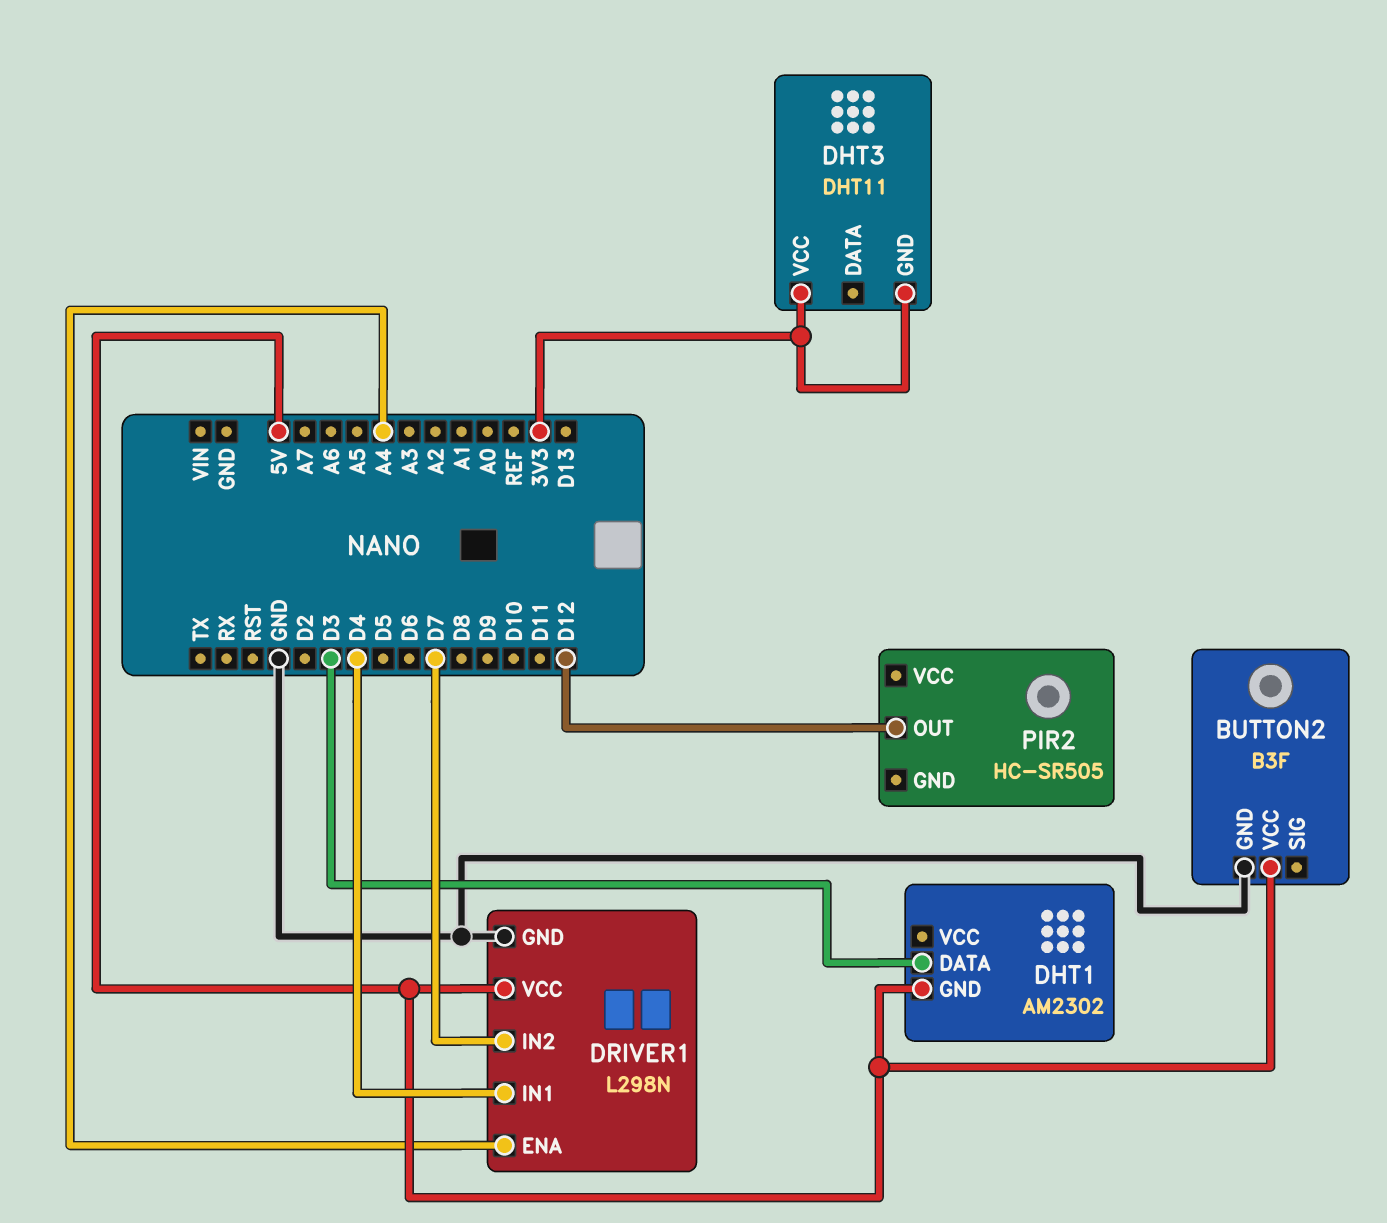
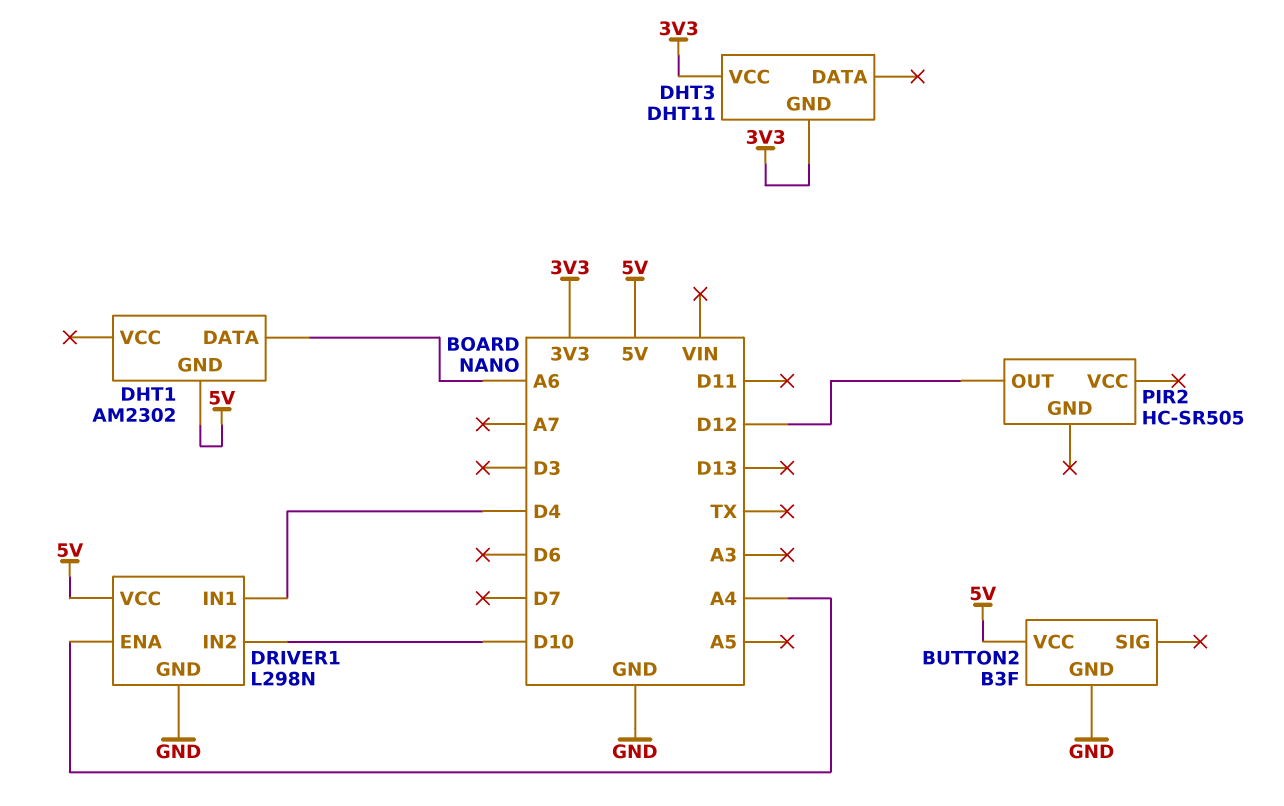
DHT1 pin DATA: D3 -> A6
DRIVER1 pin IN2: D7 -> D10

